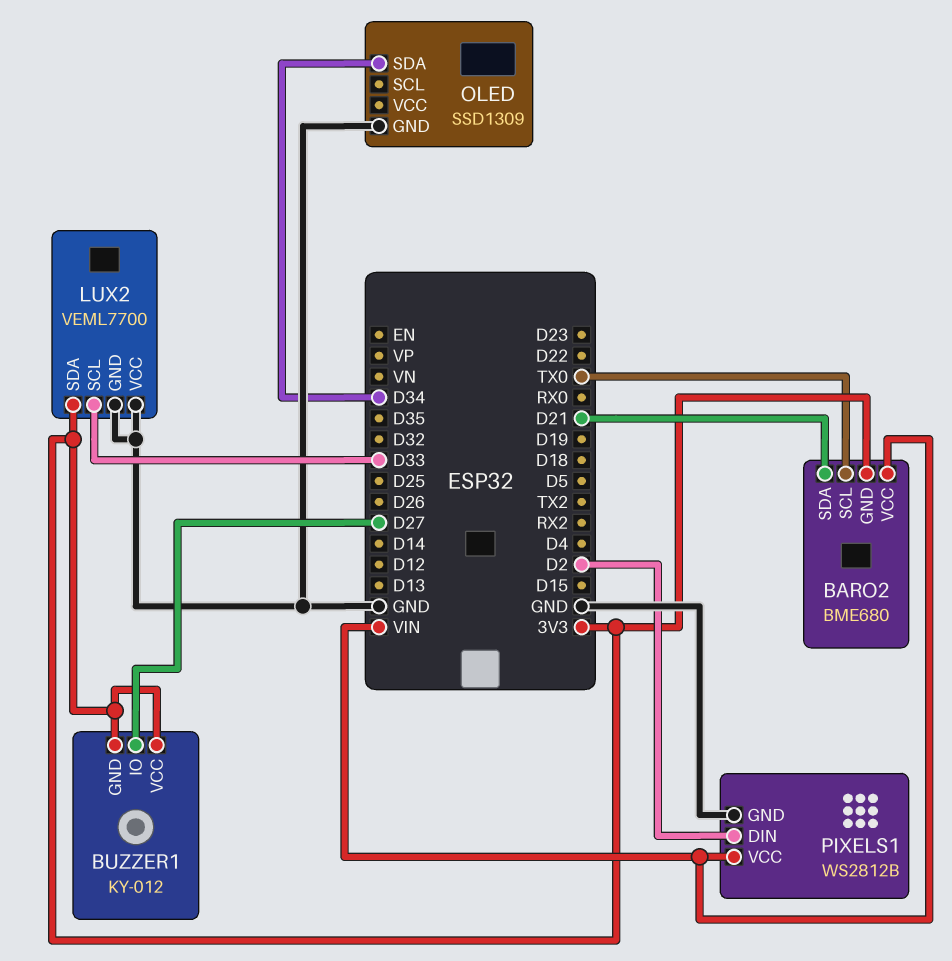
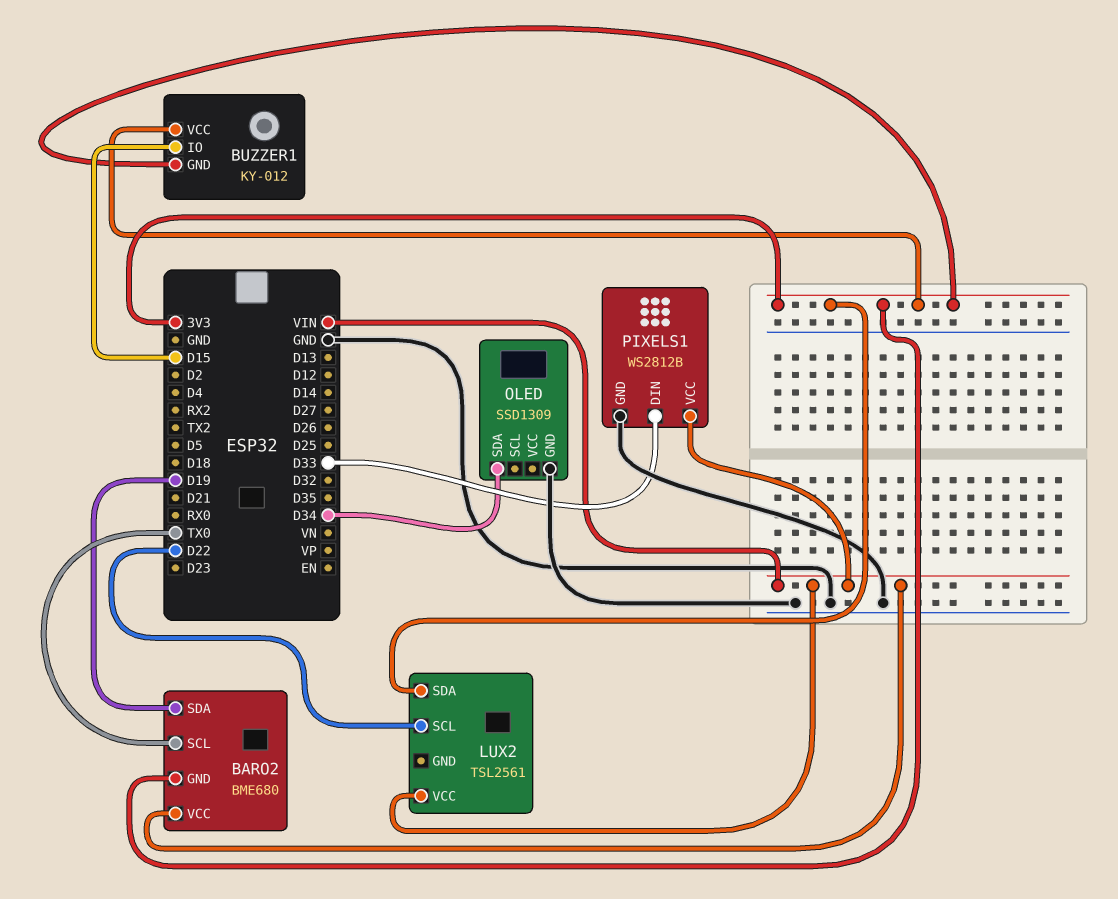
BARO2 pin SDA: D21 -> D19
BUZZER1 pin IO: D27 -> D15
LUX2: VEML7700 -> TSL2561
LUX2 pin GND: GND -> none
LUX2 pin SCL: D33 -> D22
LUX2 pin VCC: GND -> VIN
PIXELS1 pin DIN: D2 -> D33

